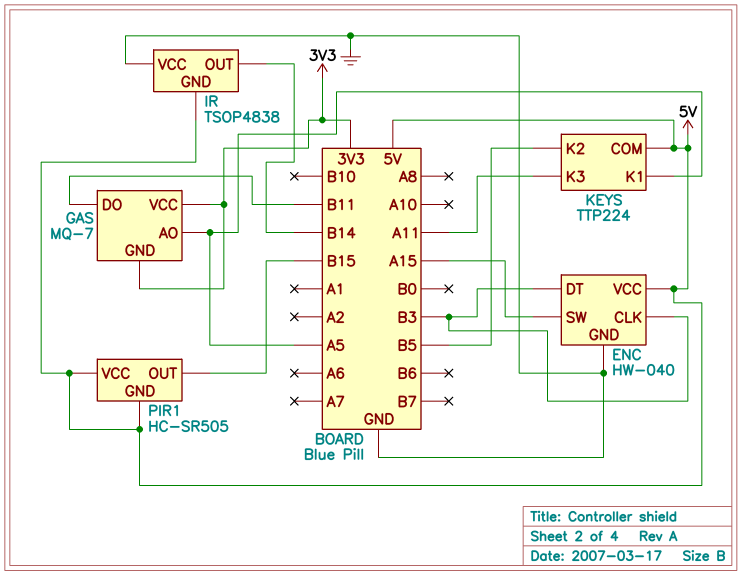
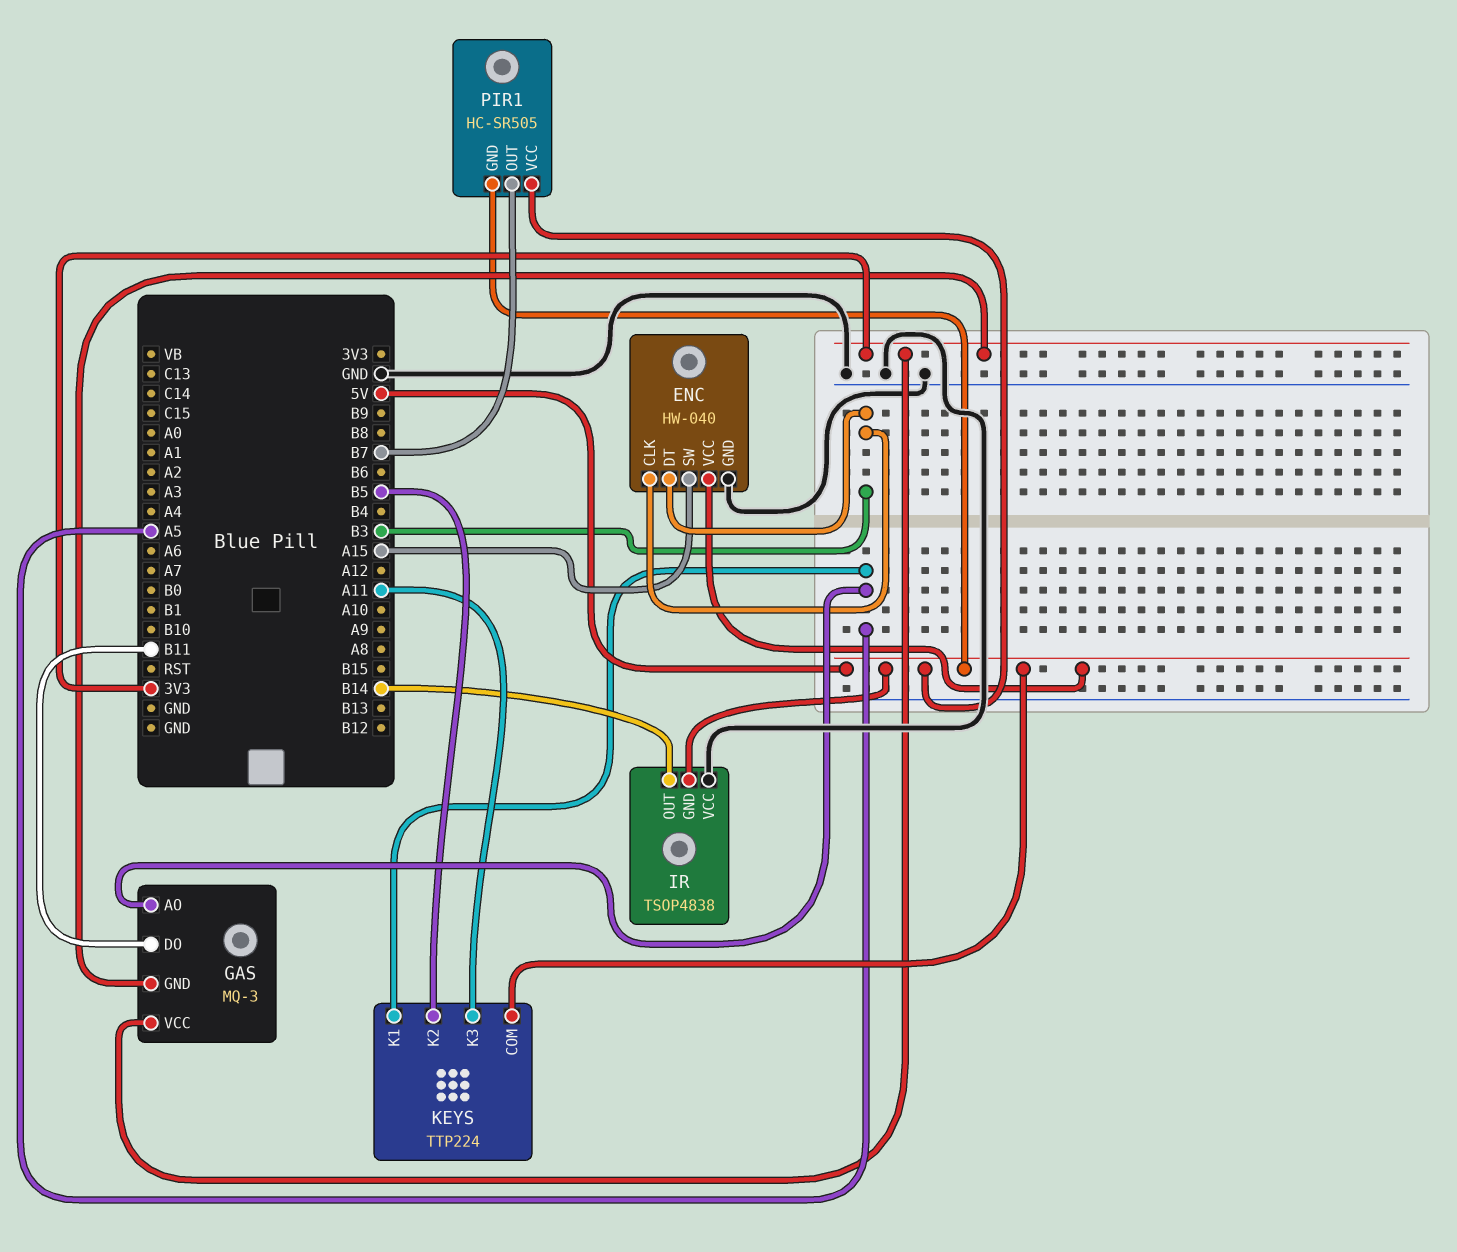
GAS: MQ-7 -> MQ-3
PIR1 pin OUT: B15 -> B7

